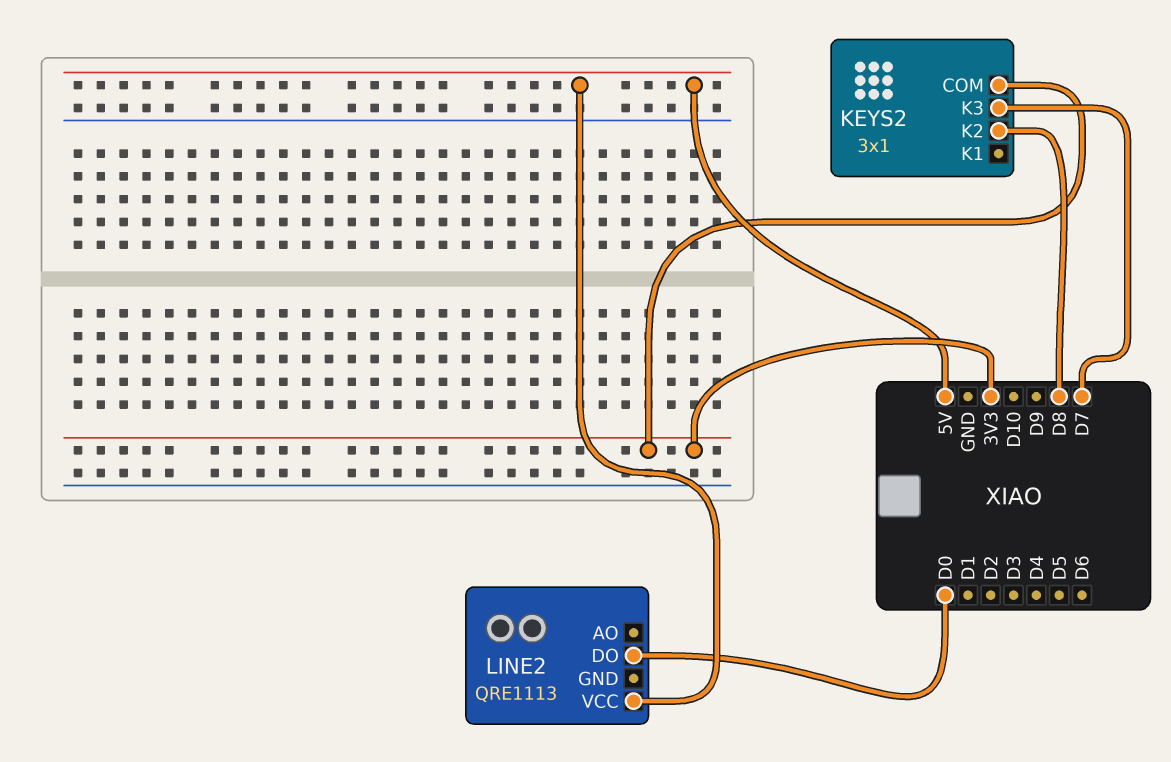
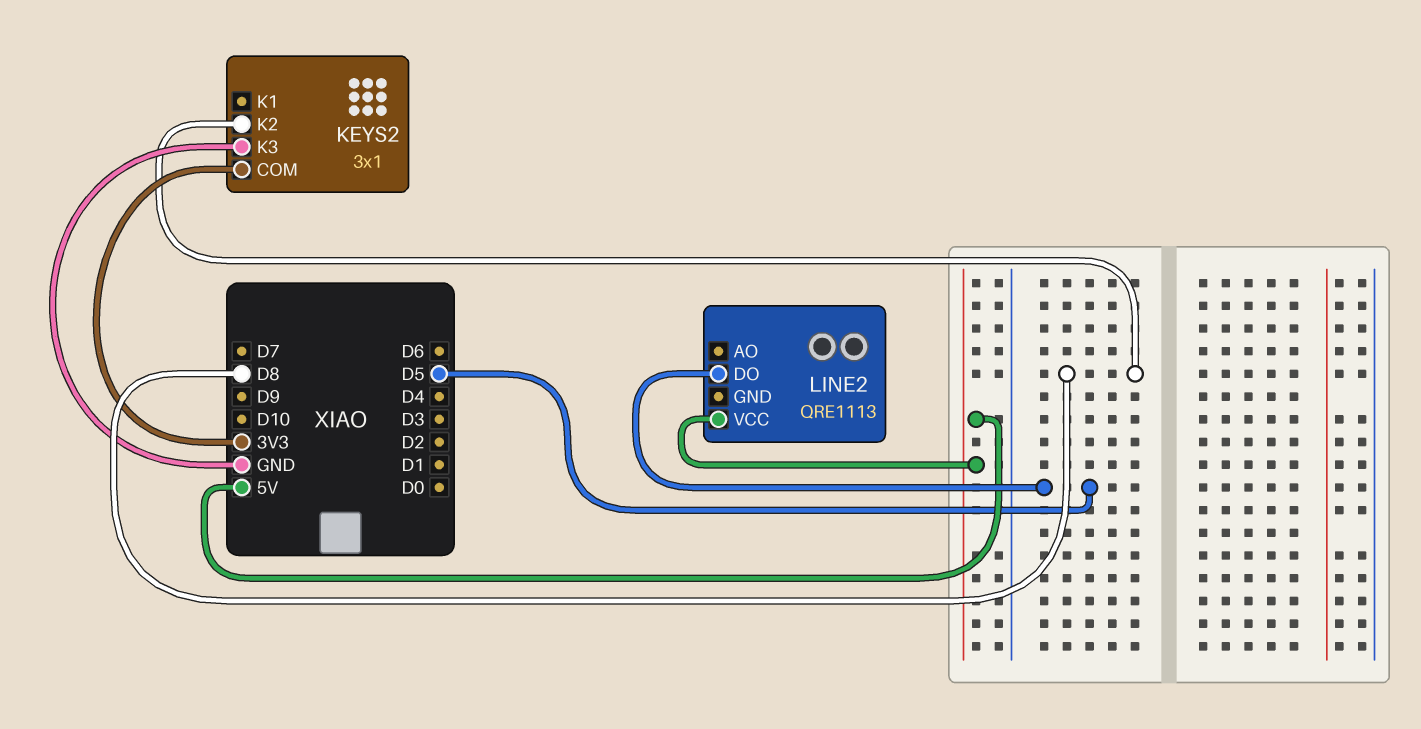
KEYS2 pin K3: D7 -> GND
LINE2 pin DO: D0 -> D5

